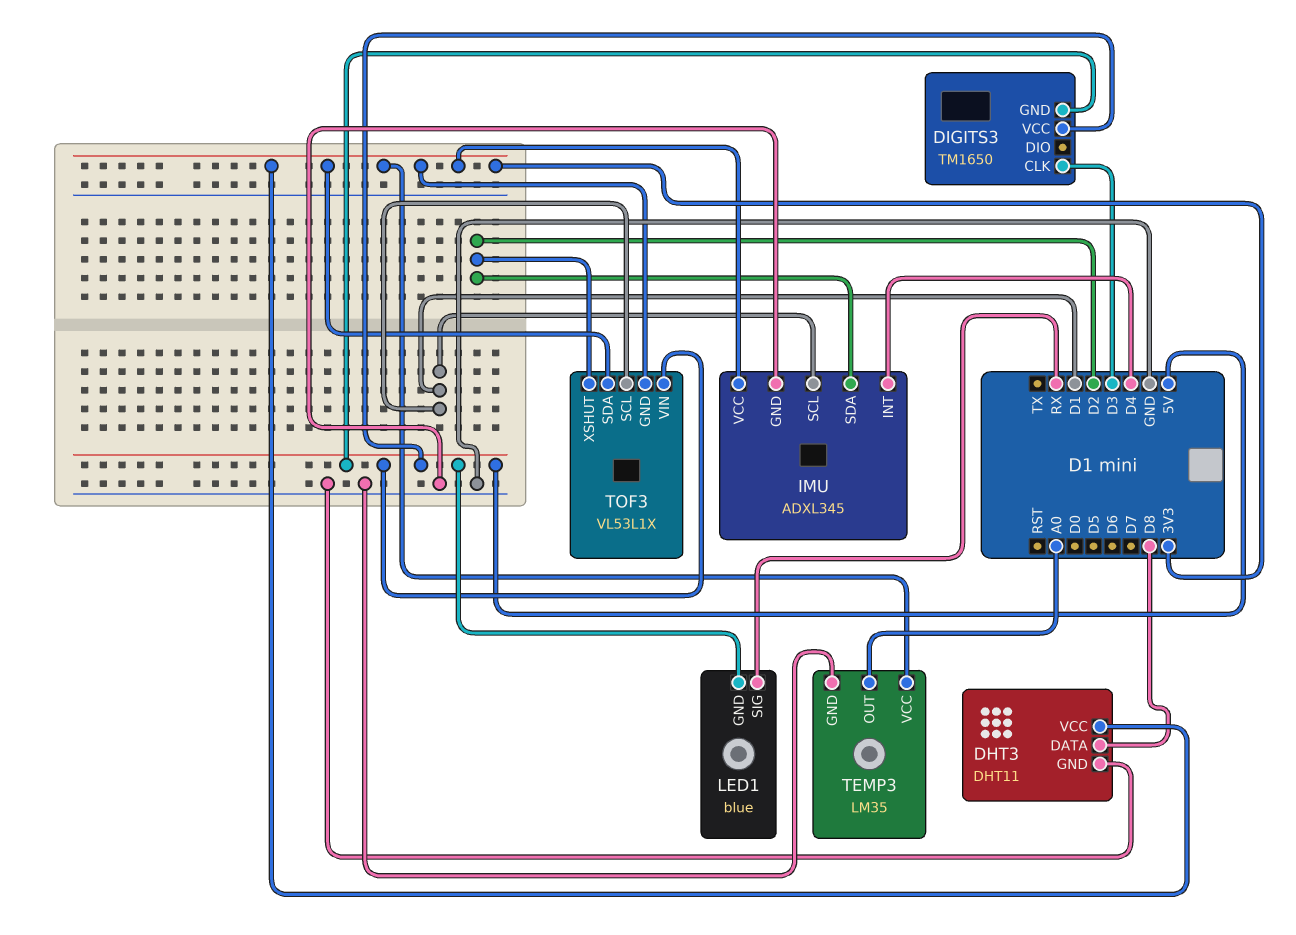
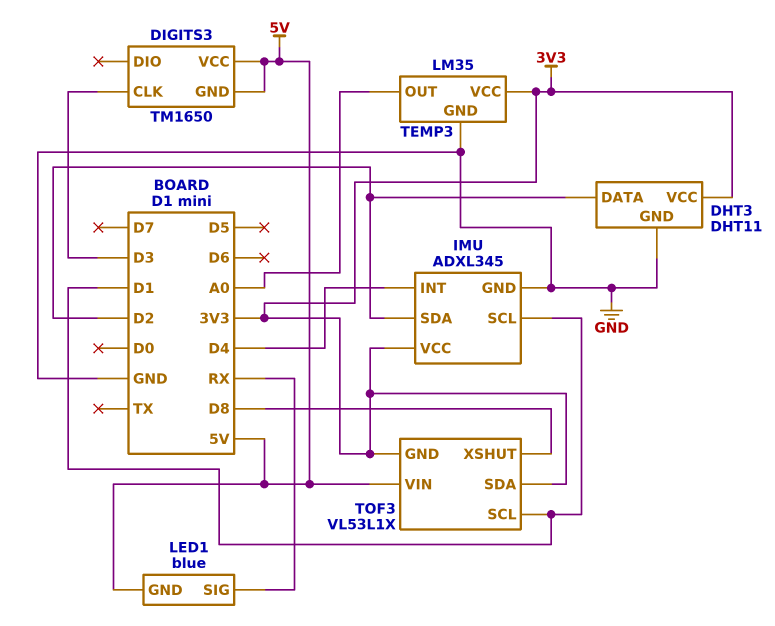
DHT3 pin DATA: D8 -> D2
TOF3 pin XSHUT: D2 -> D8

